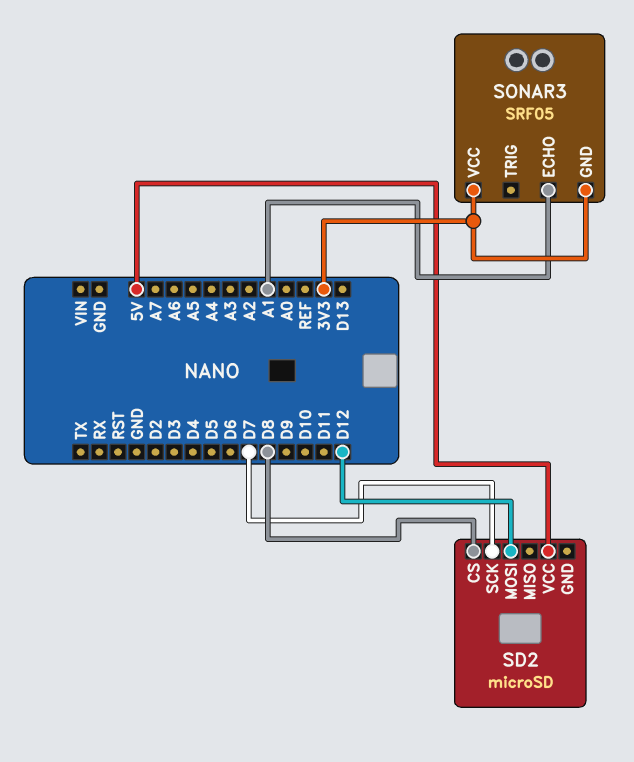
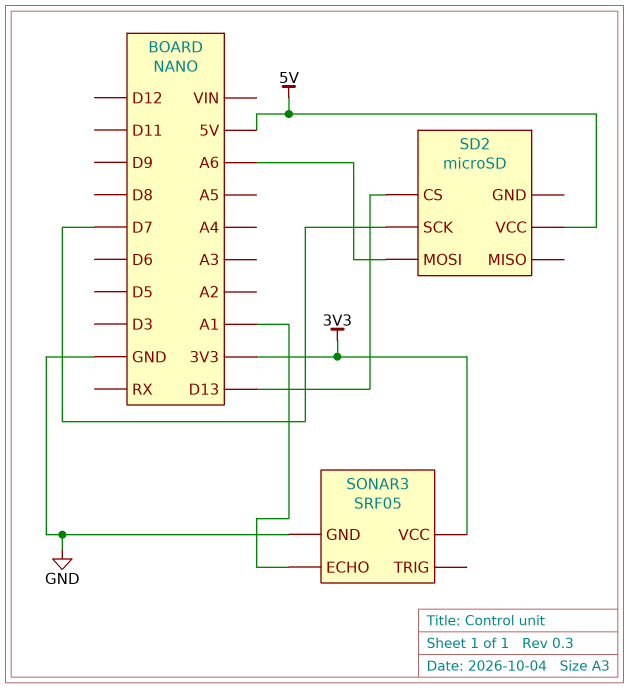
SD2 pin CS: D8 -> D13
SD2 pin MOSI: D12 -> A6
SONAR3 pin GND: 3V3 -> GND

